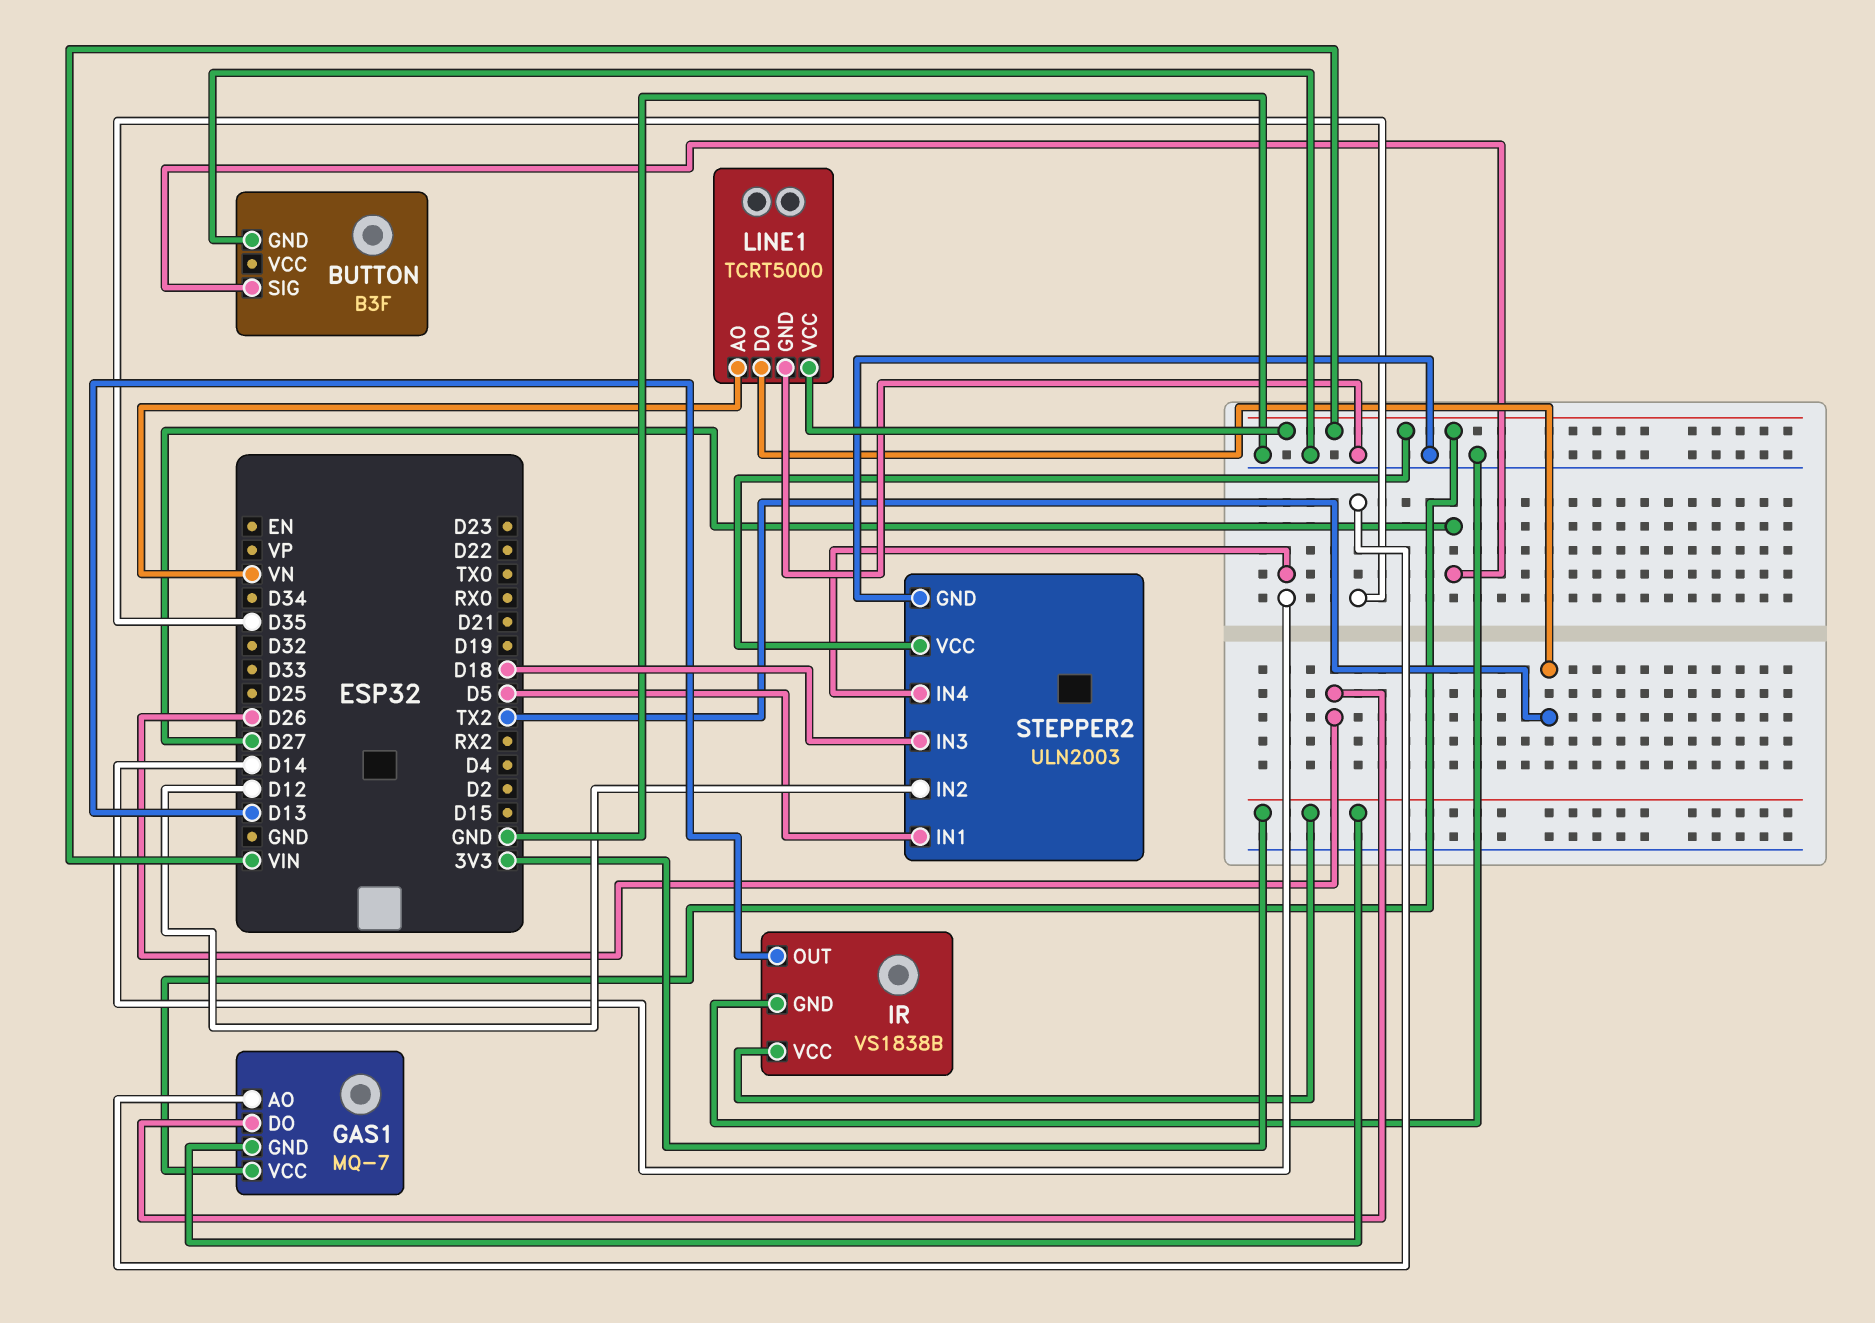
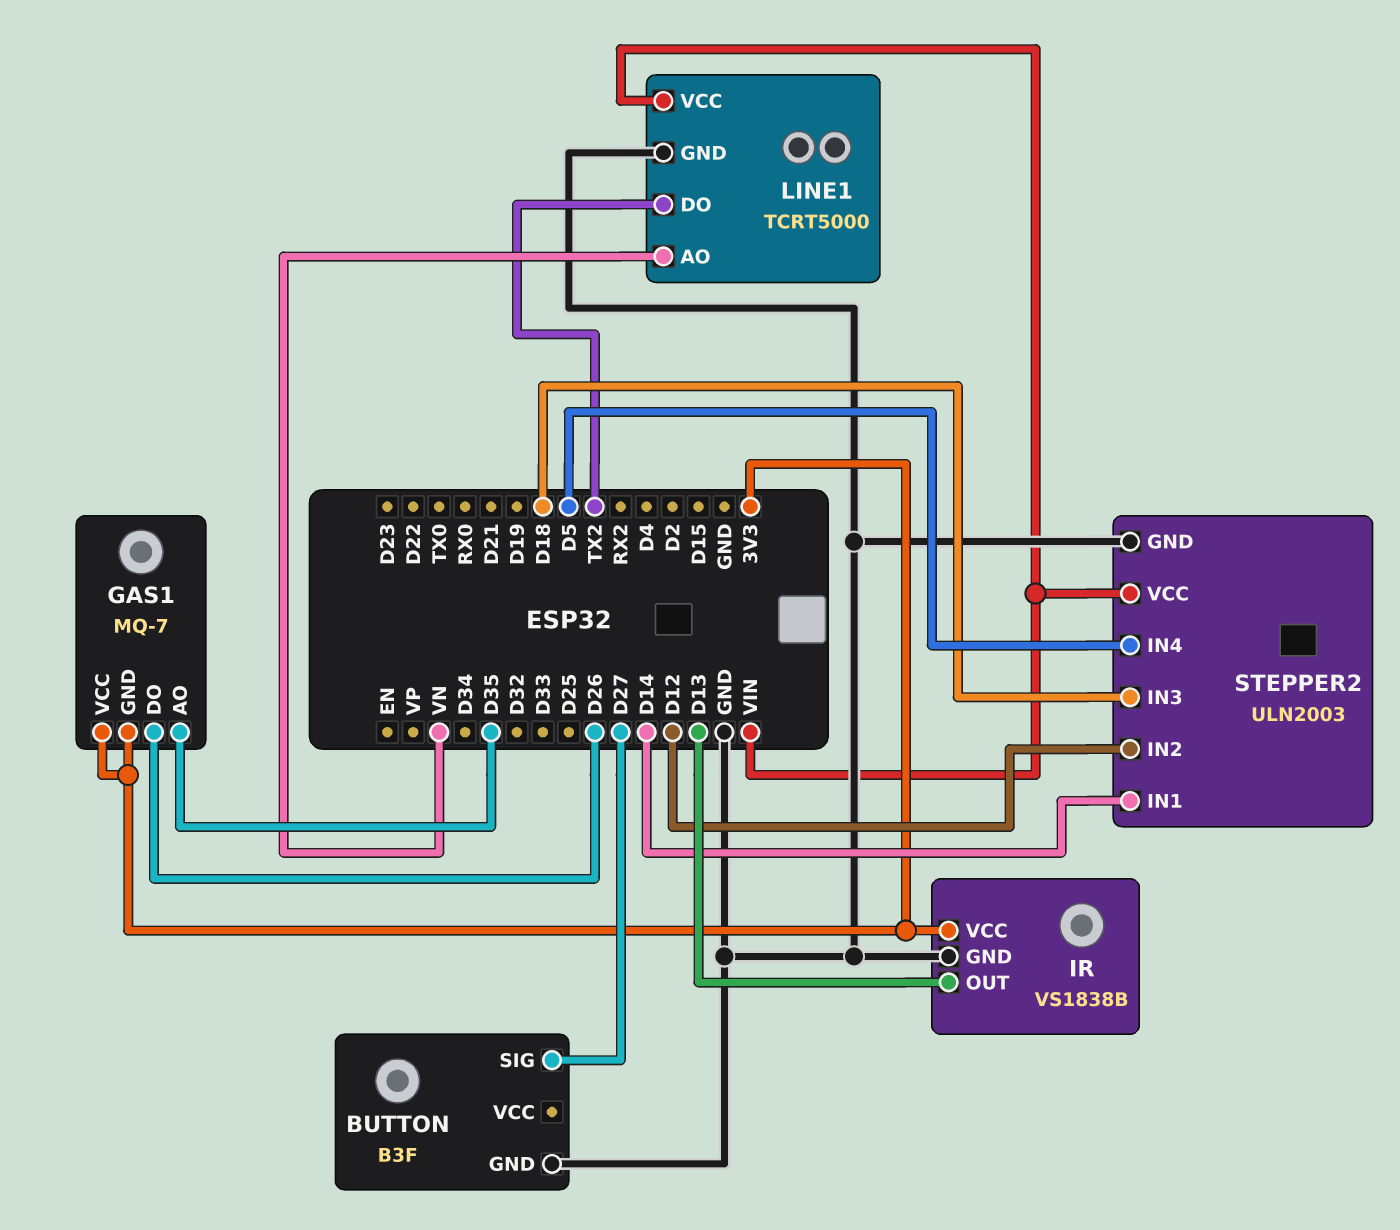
GAS1 pin VCC: VIN -> 3V3
STEPPER2 pin IN1: D5 -> D14
STEPPER2 pin IN4: D14 -> D5

